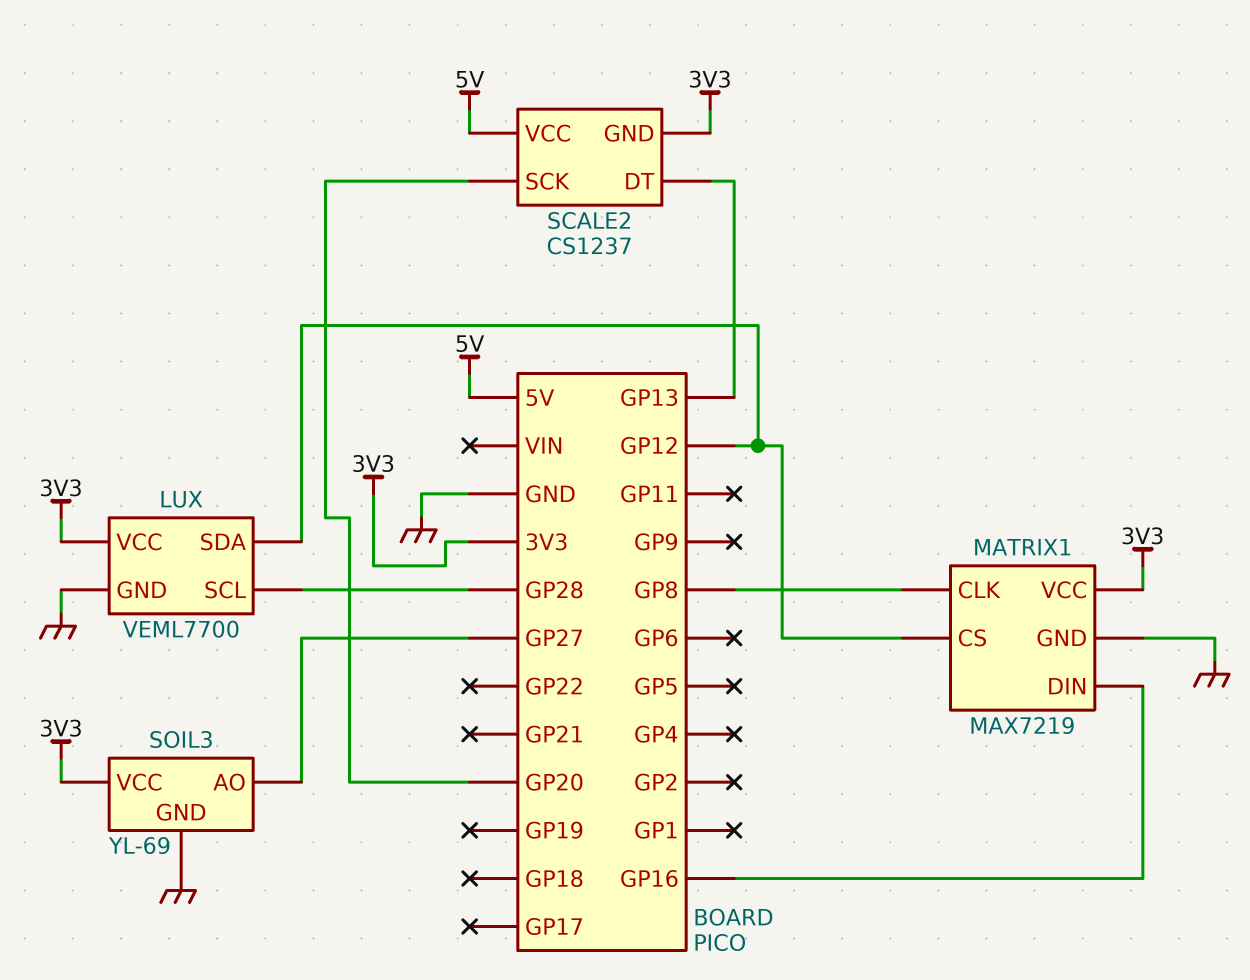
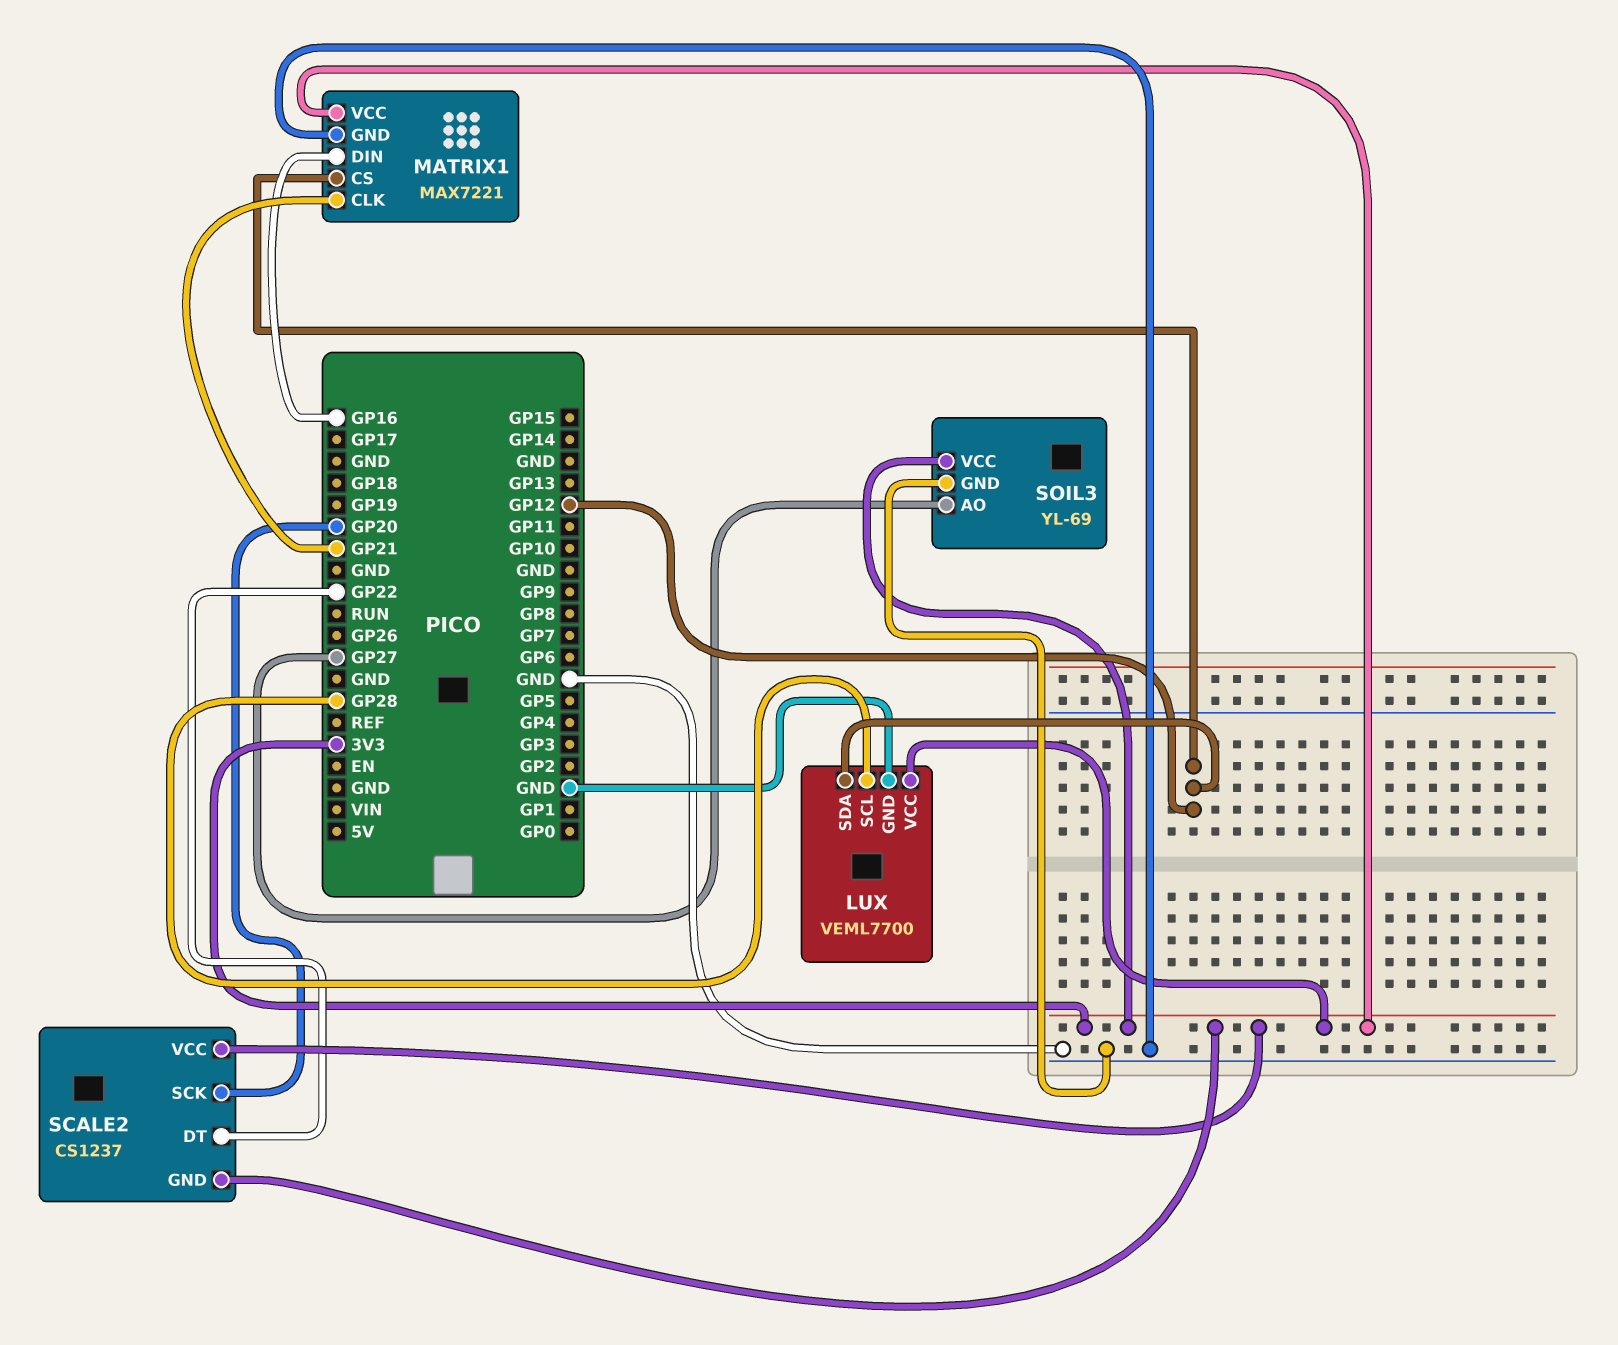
MATRIX1: MAX7219 -> MAX7221
MATRIX1 pin CLK: GP8 -> GP21
SCALE2 pin DT: GP13 -> GP22
SCALE2 pin VCC: 5V -> 3V3

